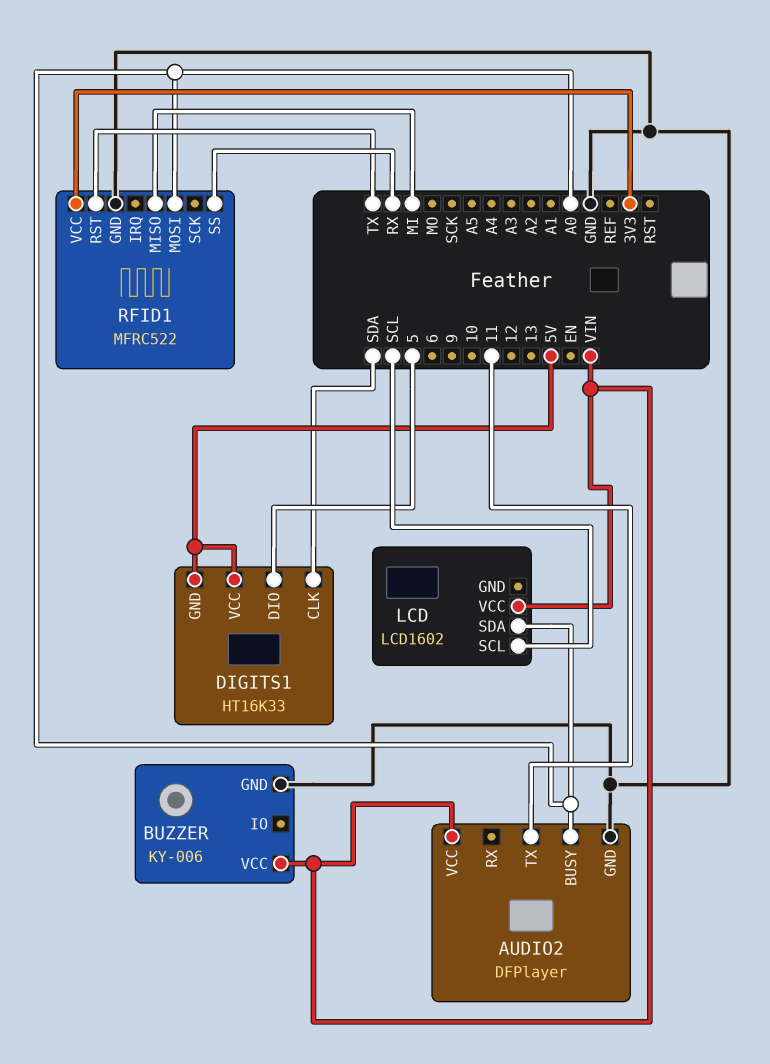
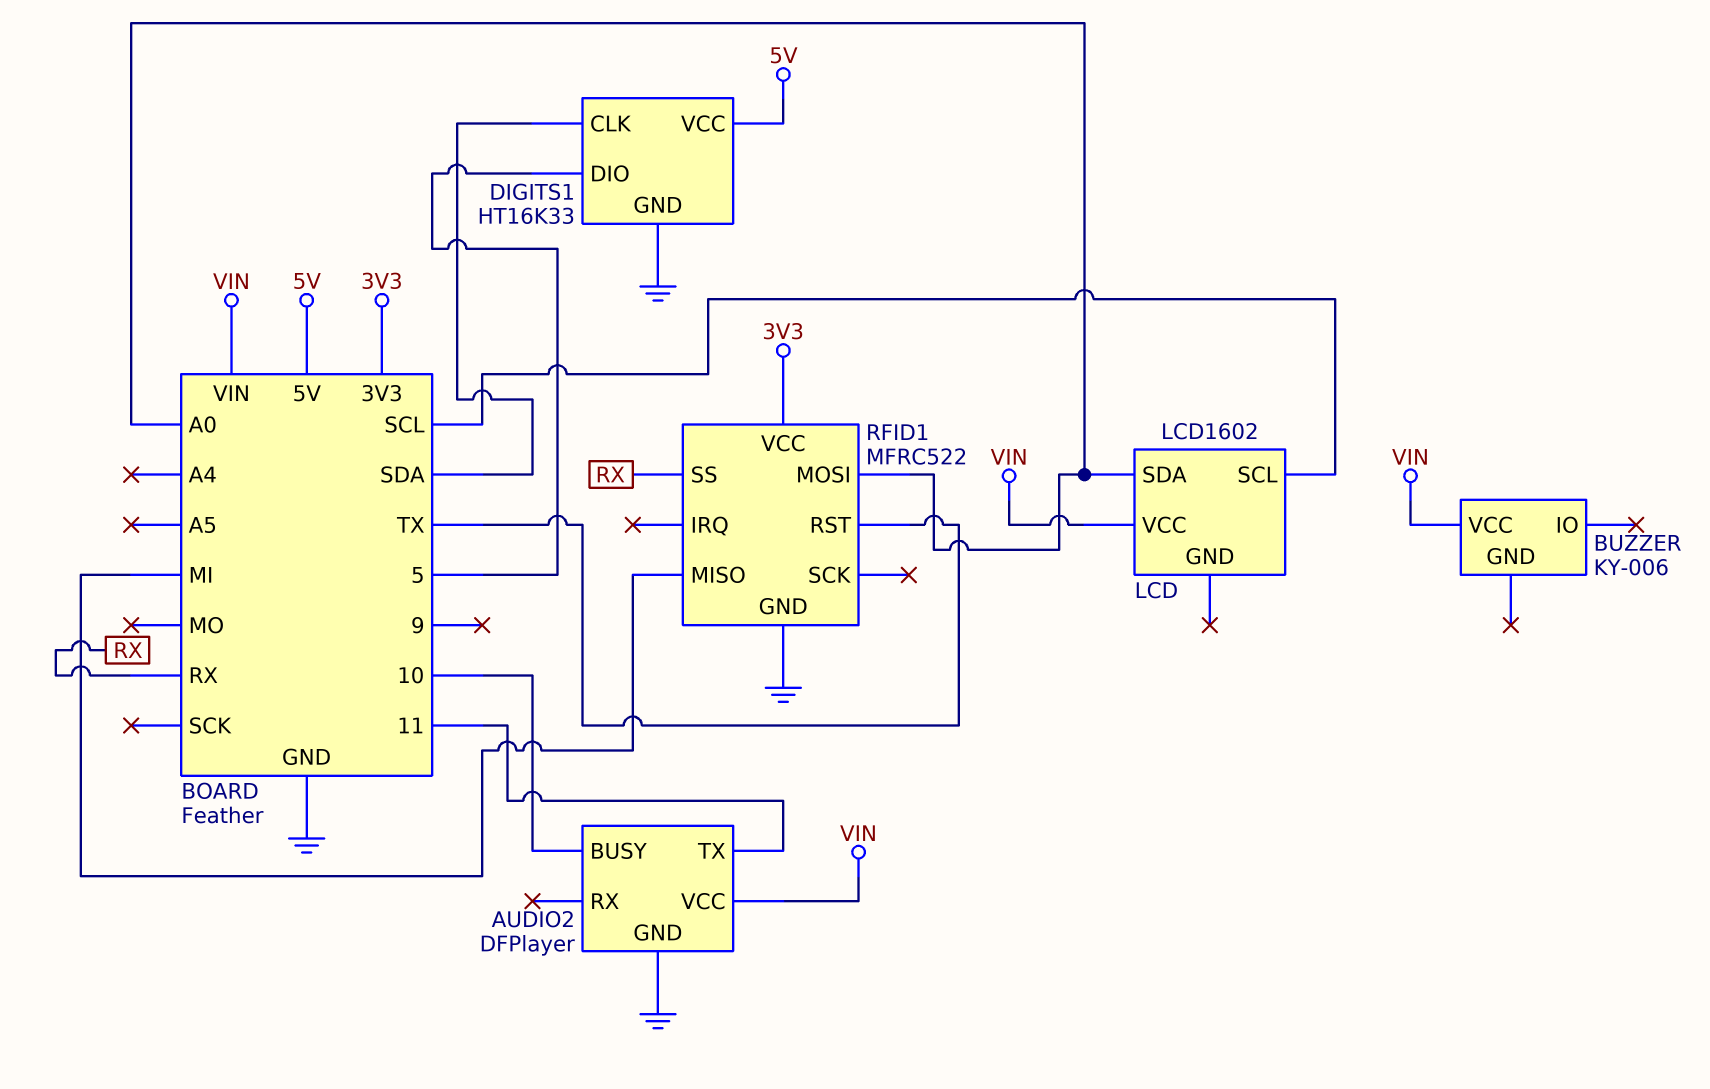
AUDIO2 pin BUSY: A0 -> 10
BUZZER pin GND: GND -> none
DIGITS1 pin GND: 5V -> GND

